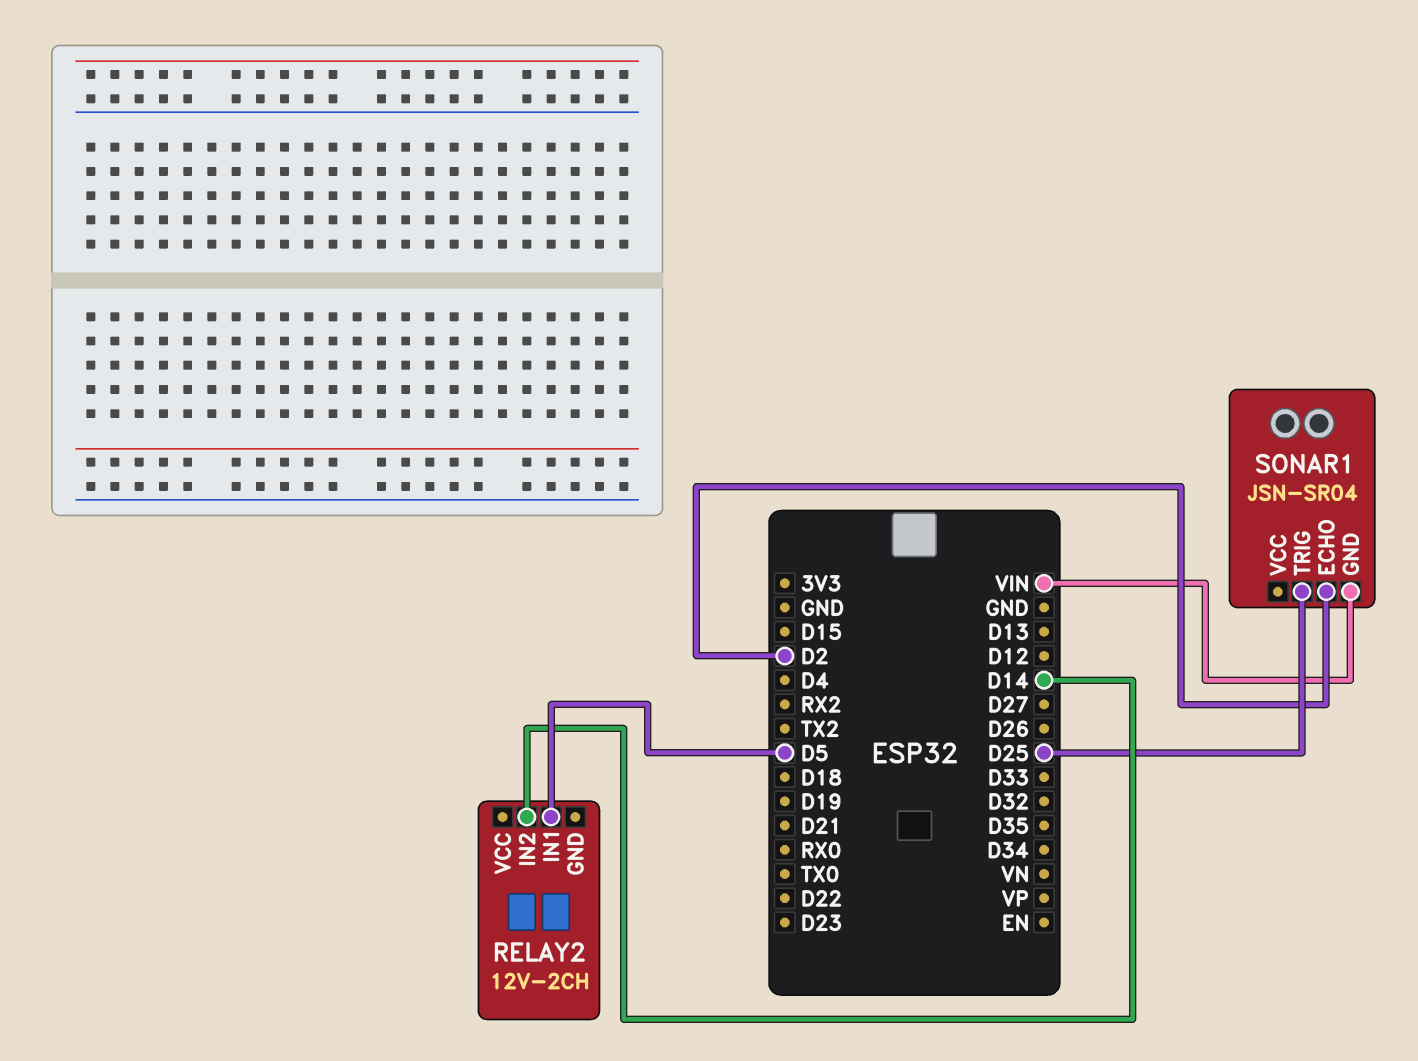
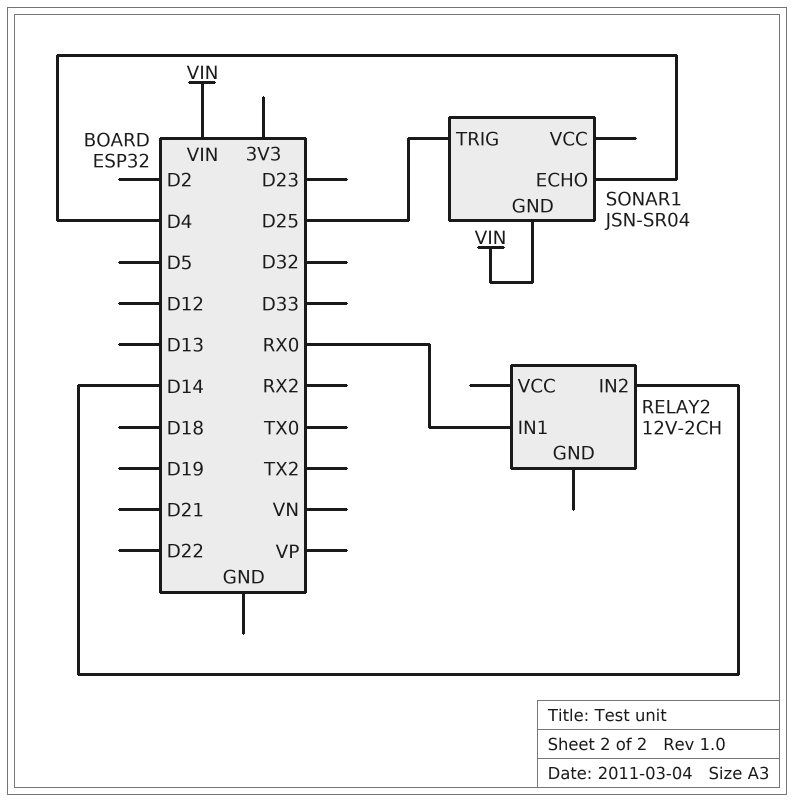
RELAY2 pin IN1: D5 -> RX0
SONAR1 pin ECHO: D2 -> D4

